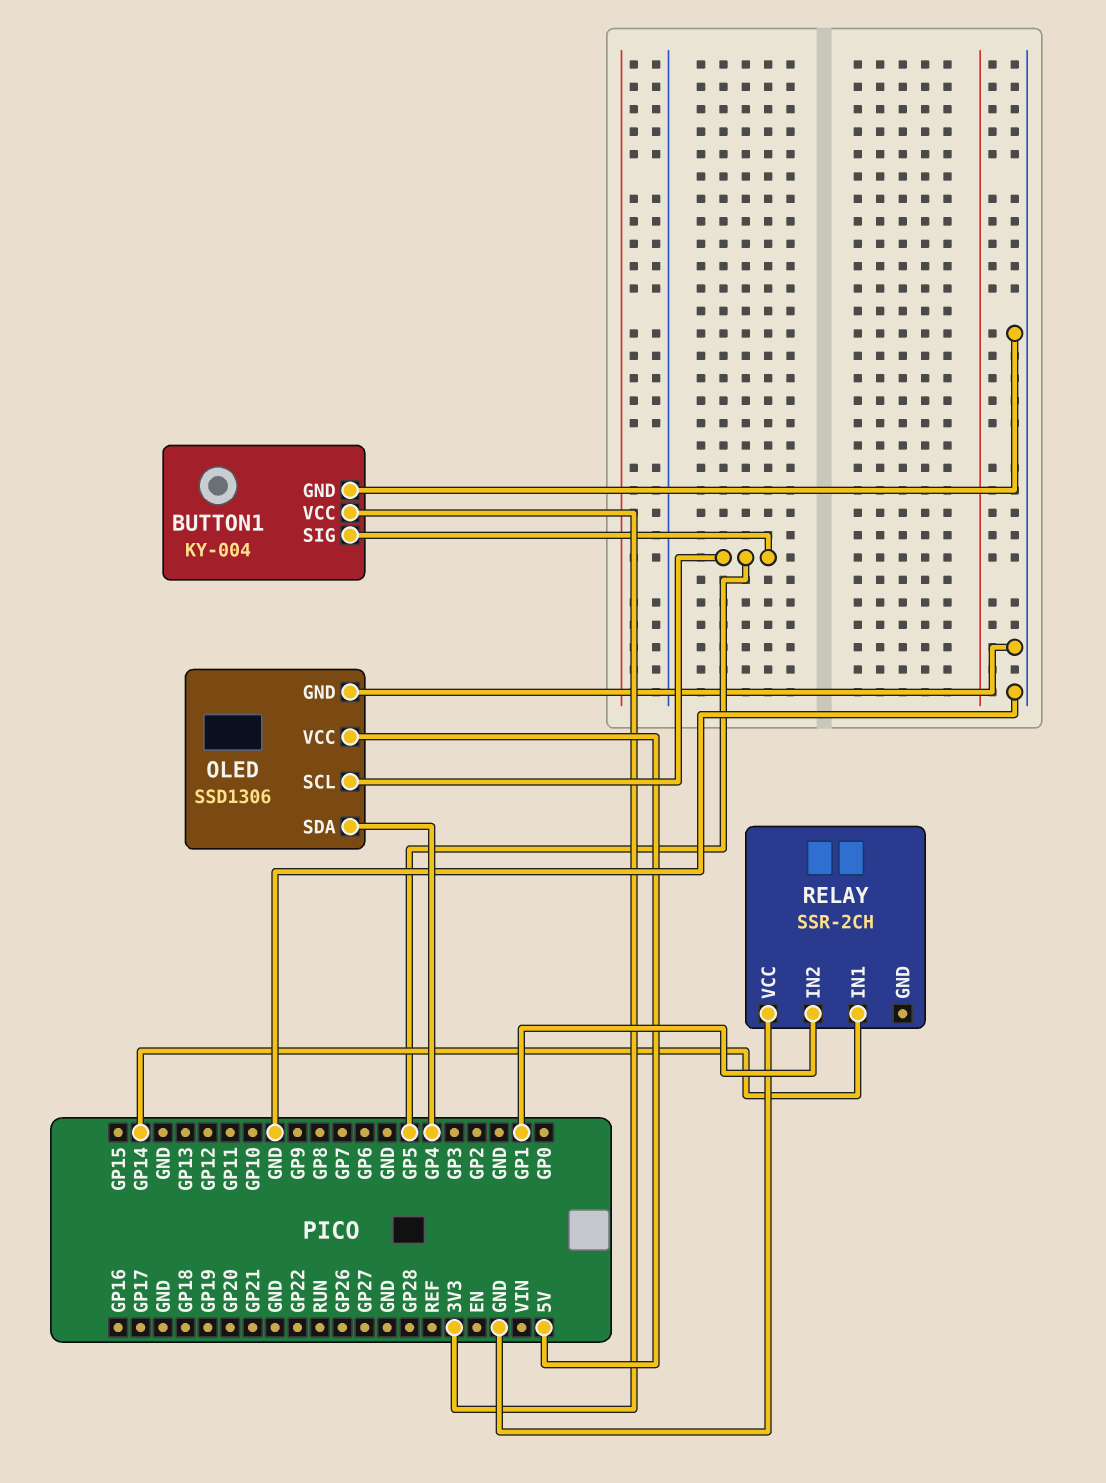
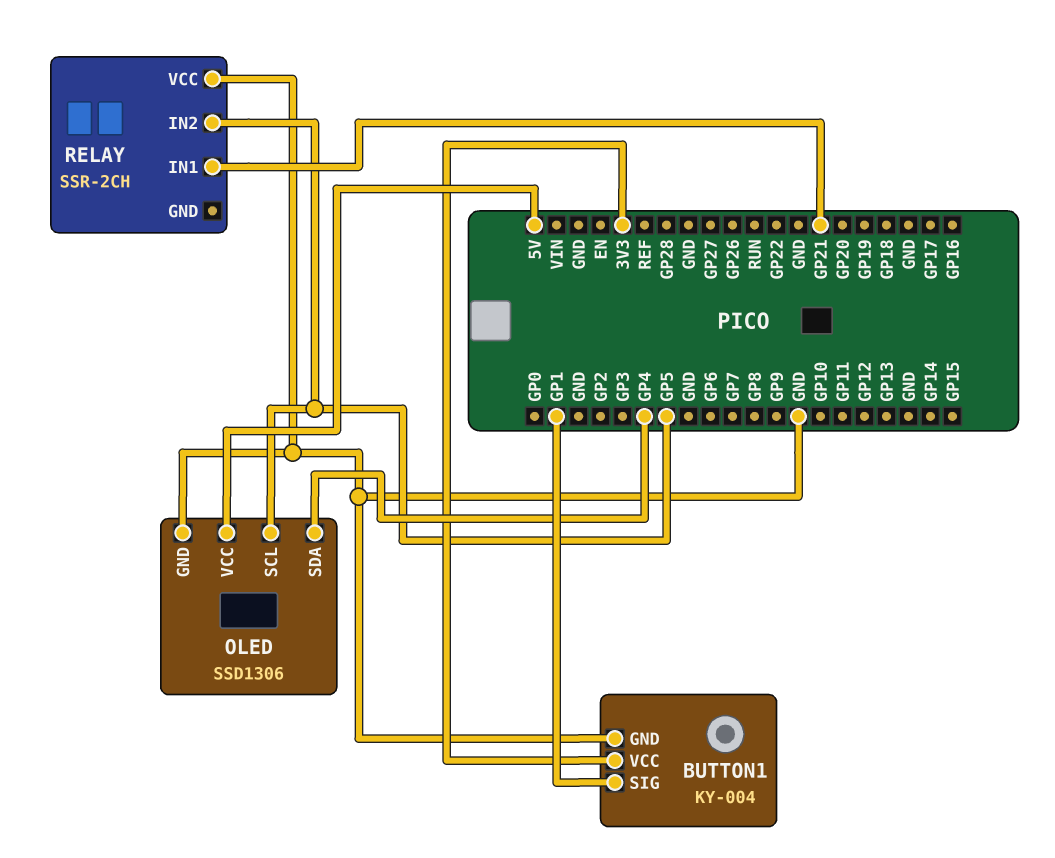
BUTTON1 pin SIG: GP5 -> GP1
RELAY pin IN1: GP14 -> GP21
RELAY pin IN2: GP1 -> GP5

